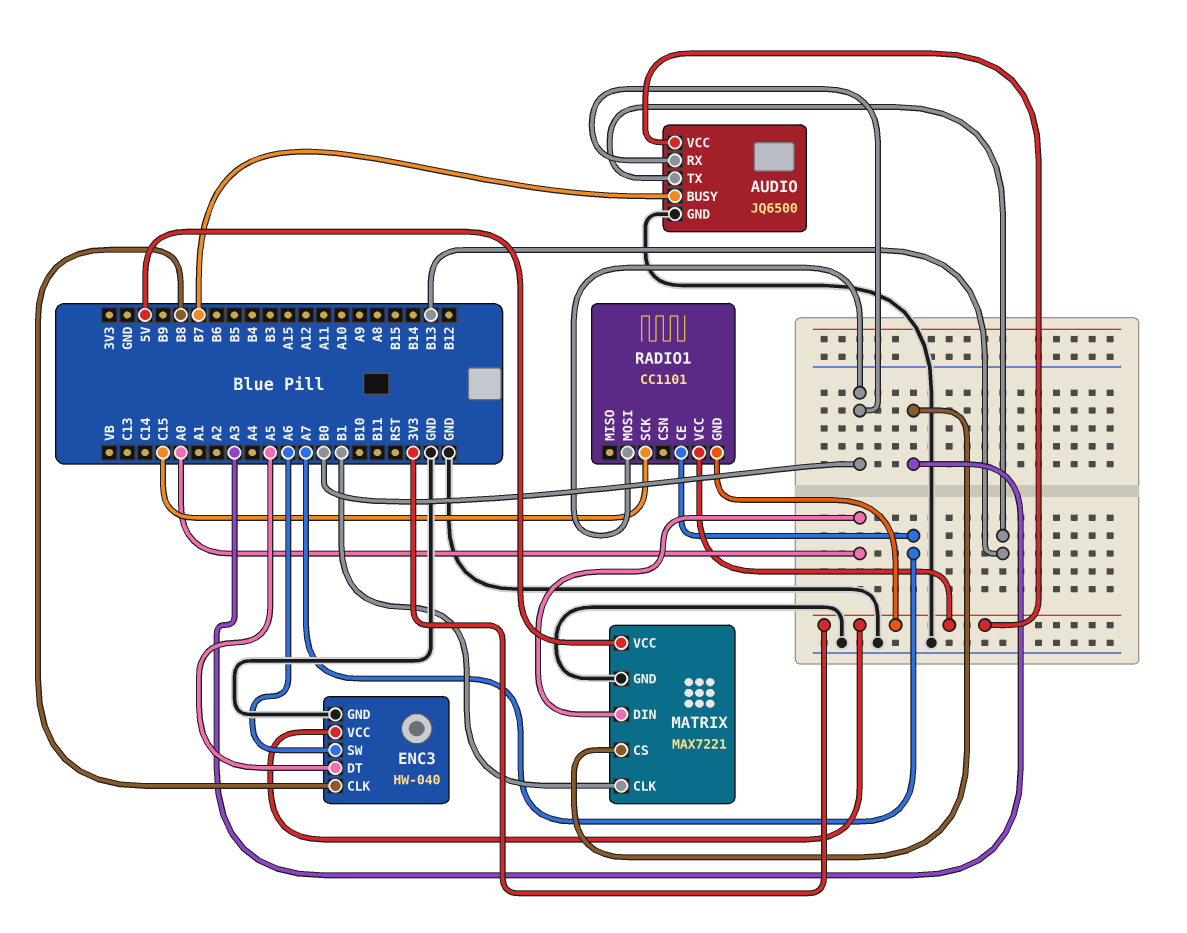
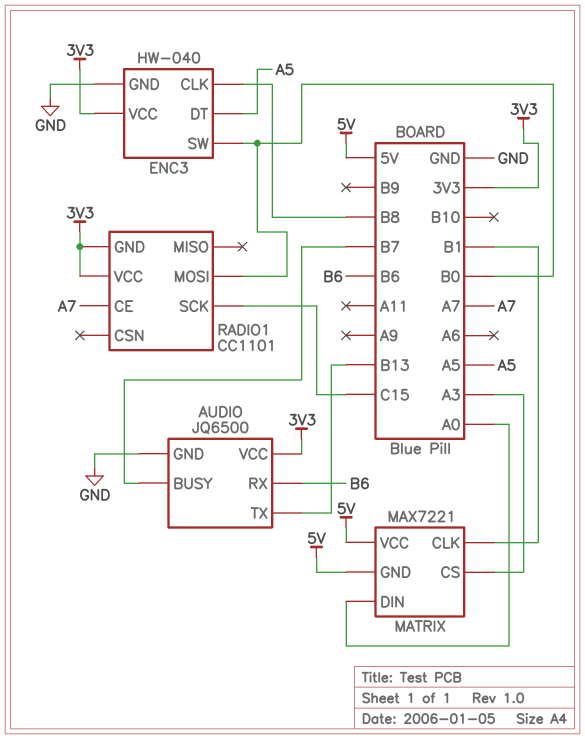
AUDIO pin RX: B0 -> B6
ENC3 pin SW: A6 -> B0
MATRIX pin GND: GND -> 5V

